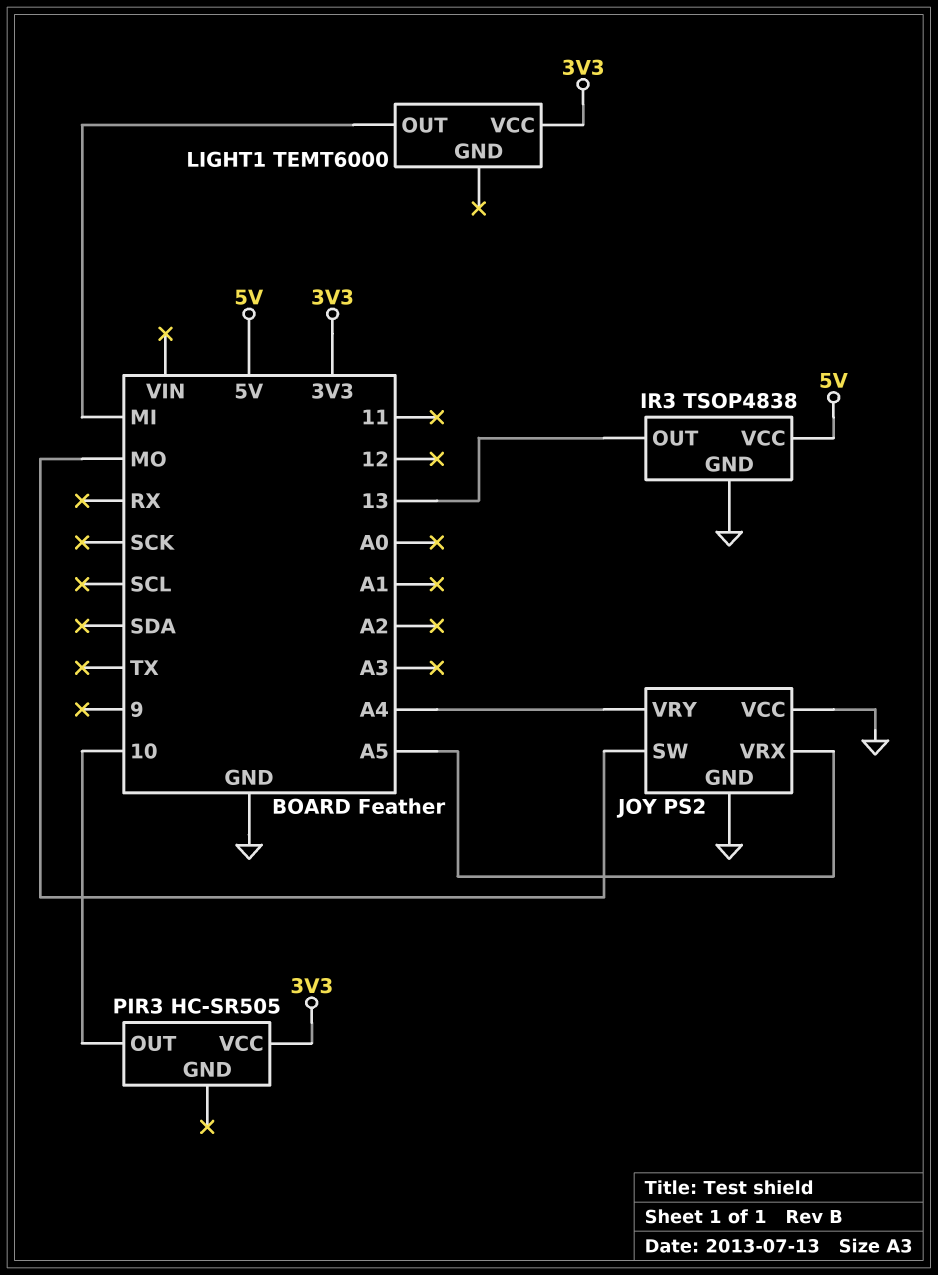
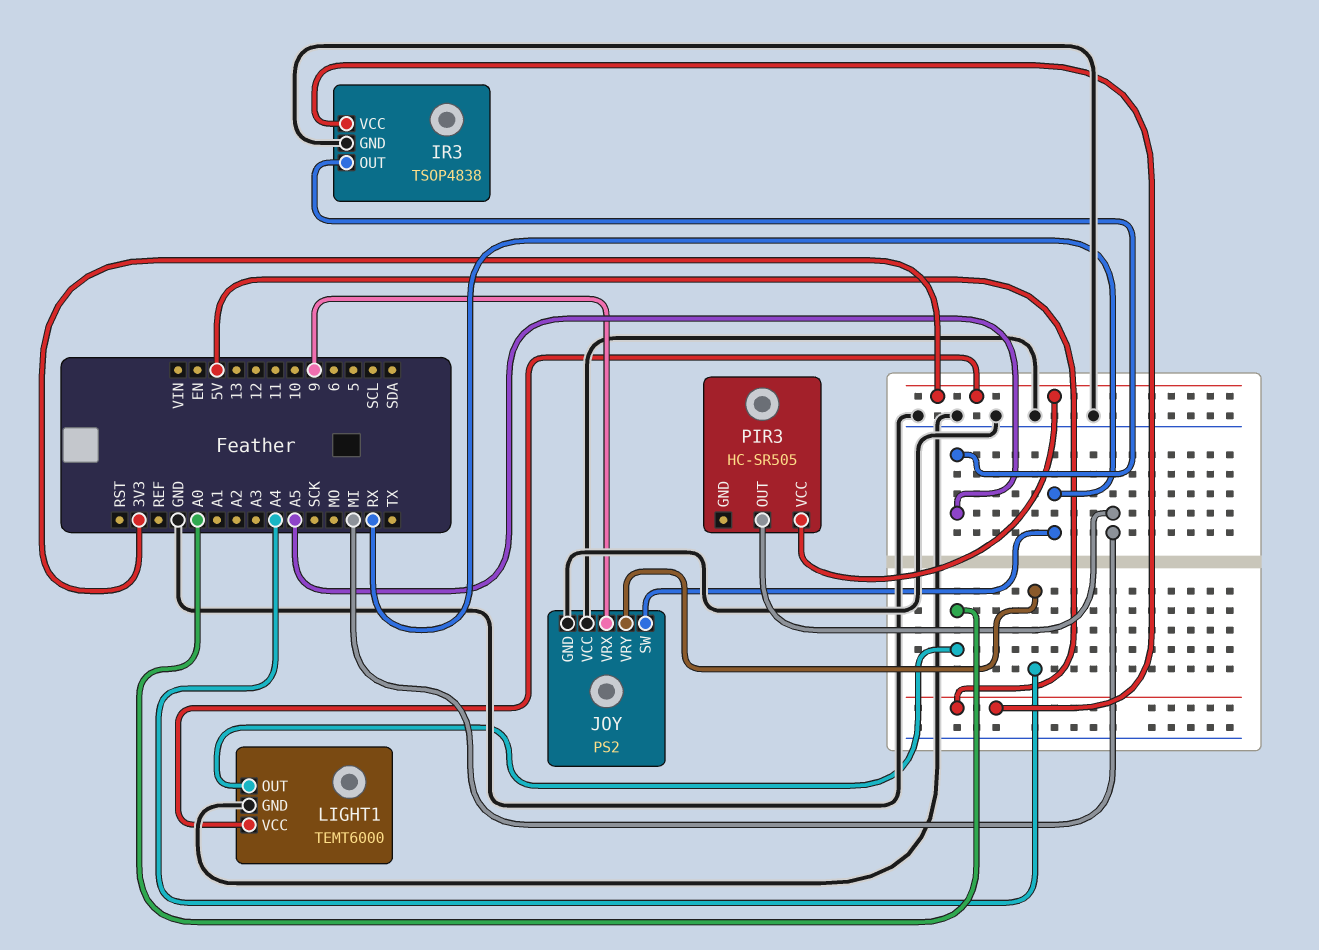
IR3 pin OUT: 13 -> A5
JOY pin SW: MO -> RX
JOY pin VRX: A5 -> 9
LIGHT1 pin GND: none -> GND
LIGHT1 pin OUT: MI -> A0
PIR3 pin OUT: 10 -> MI

